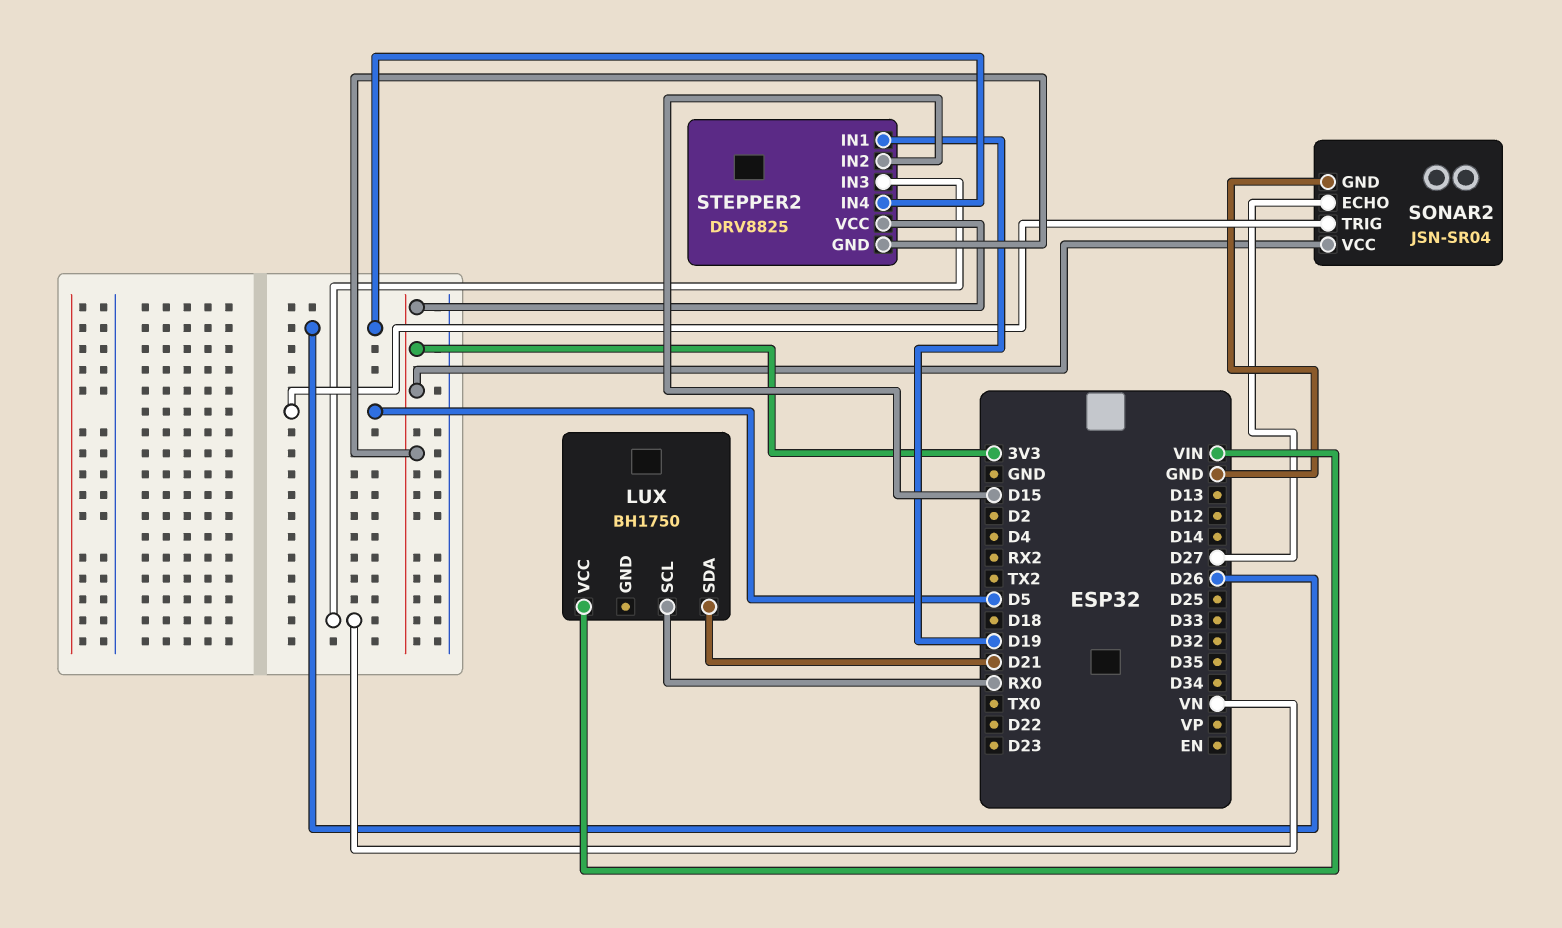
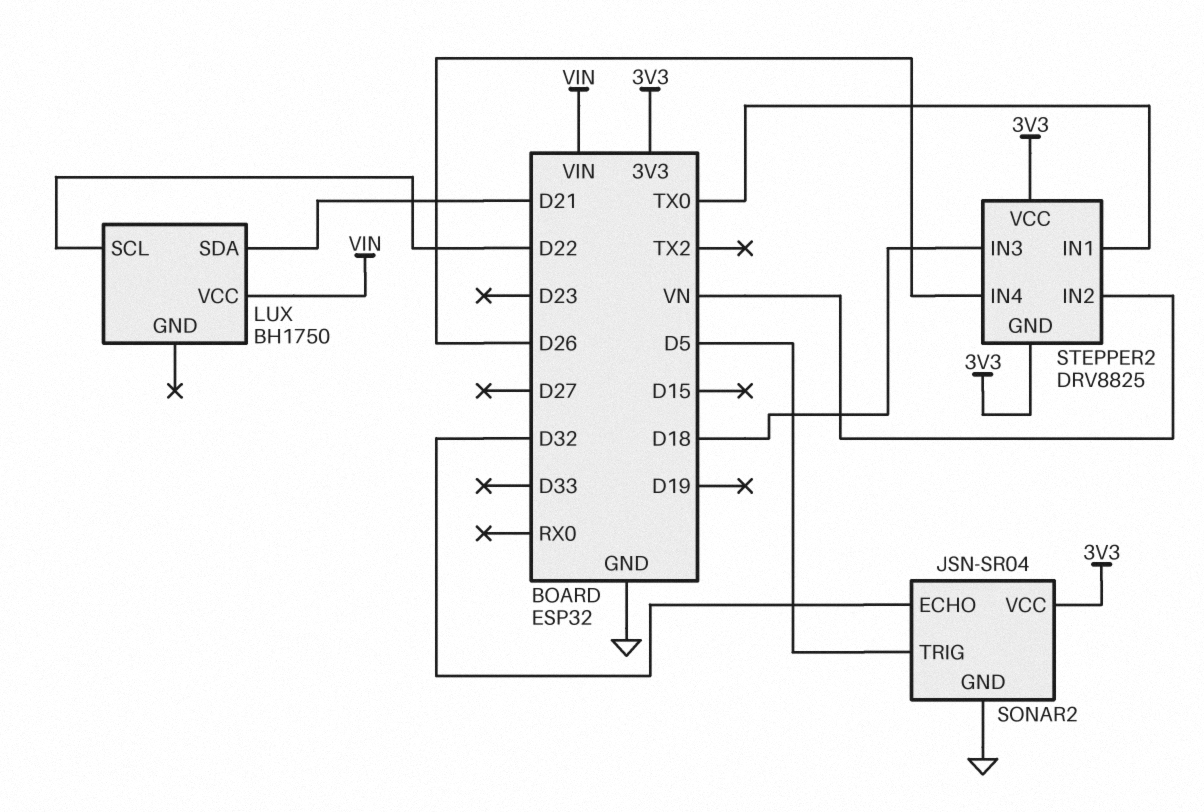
LUX pin SCL: RX0 -> D22
SONAR2 pin ECHO: D27 -> D32
STEPPER2 pin IN1: D19 -> TX0
STEPPER2 pin IN2: D15 -> VN
STEPPER2 pin IN3: VN -> D18

